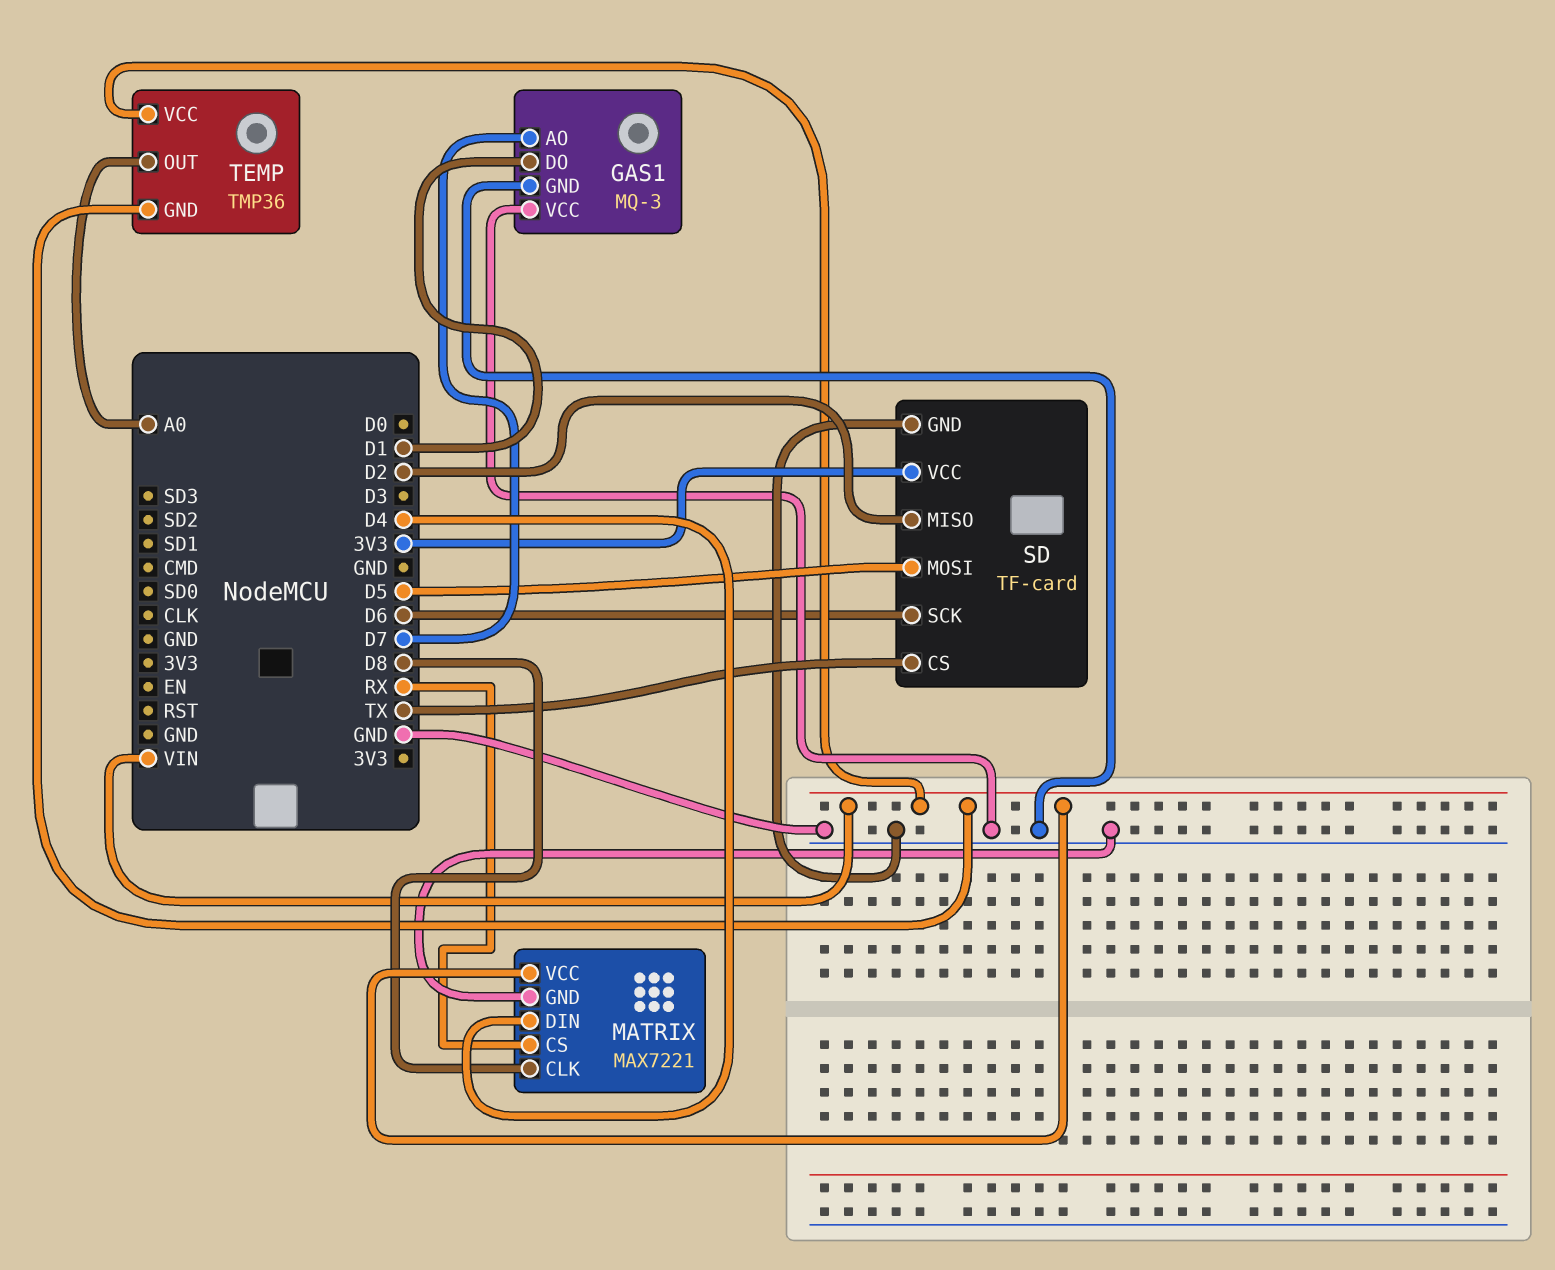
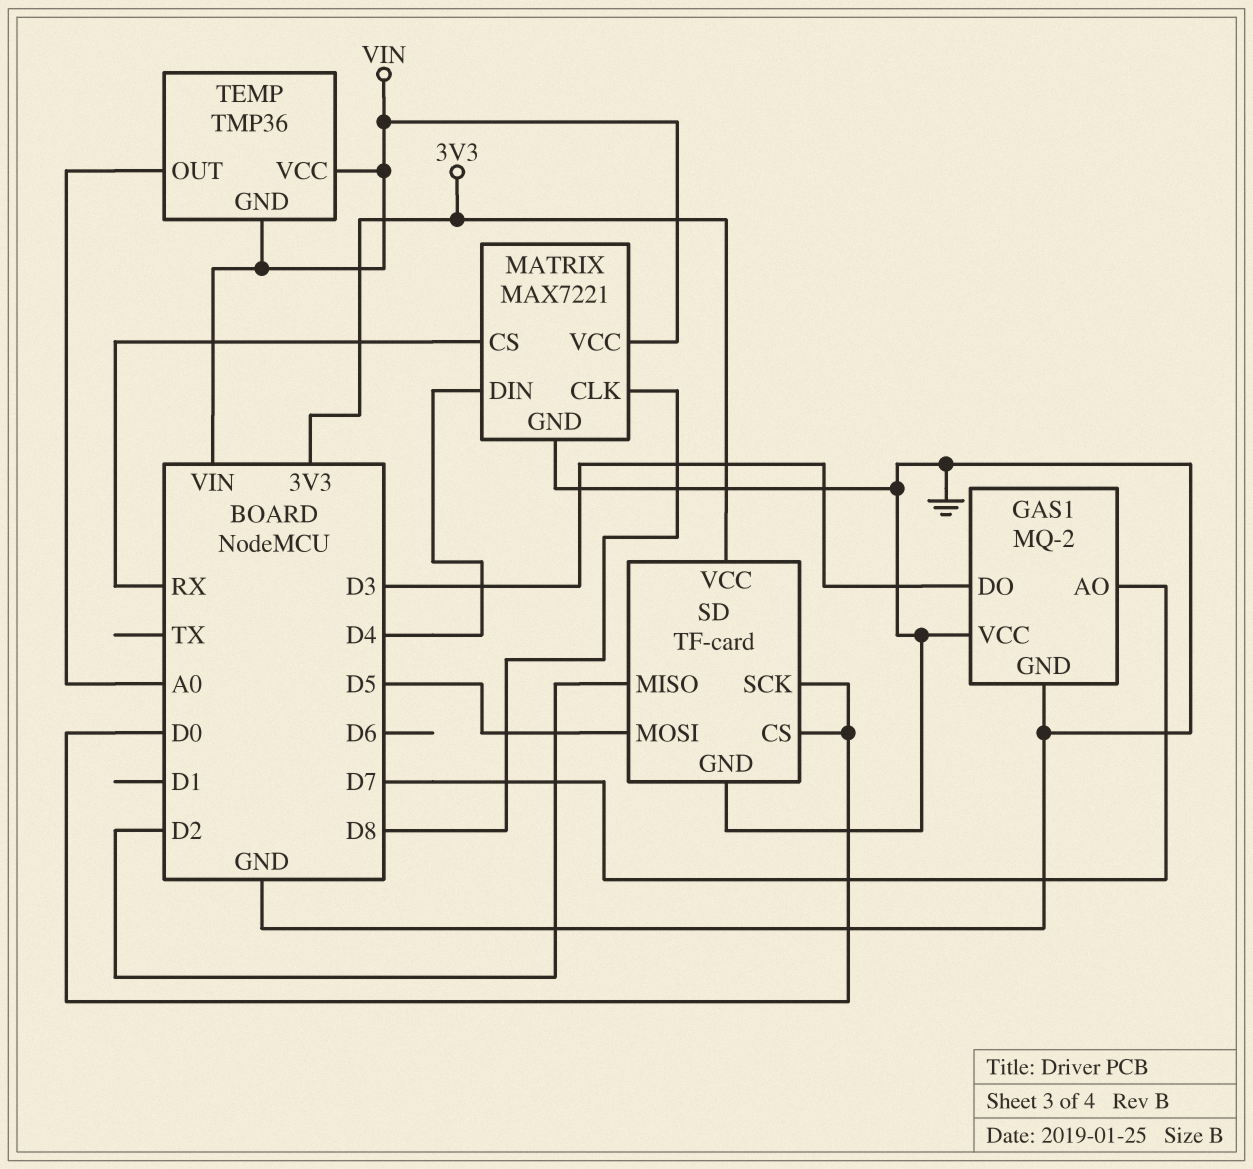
GAS1: MQ-3 -> MQ-2
GAS1 pin DO: D1 -> D3
SD pin CS: TX -> D0
SD pin SCK: D6 -> D0

